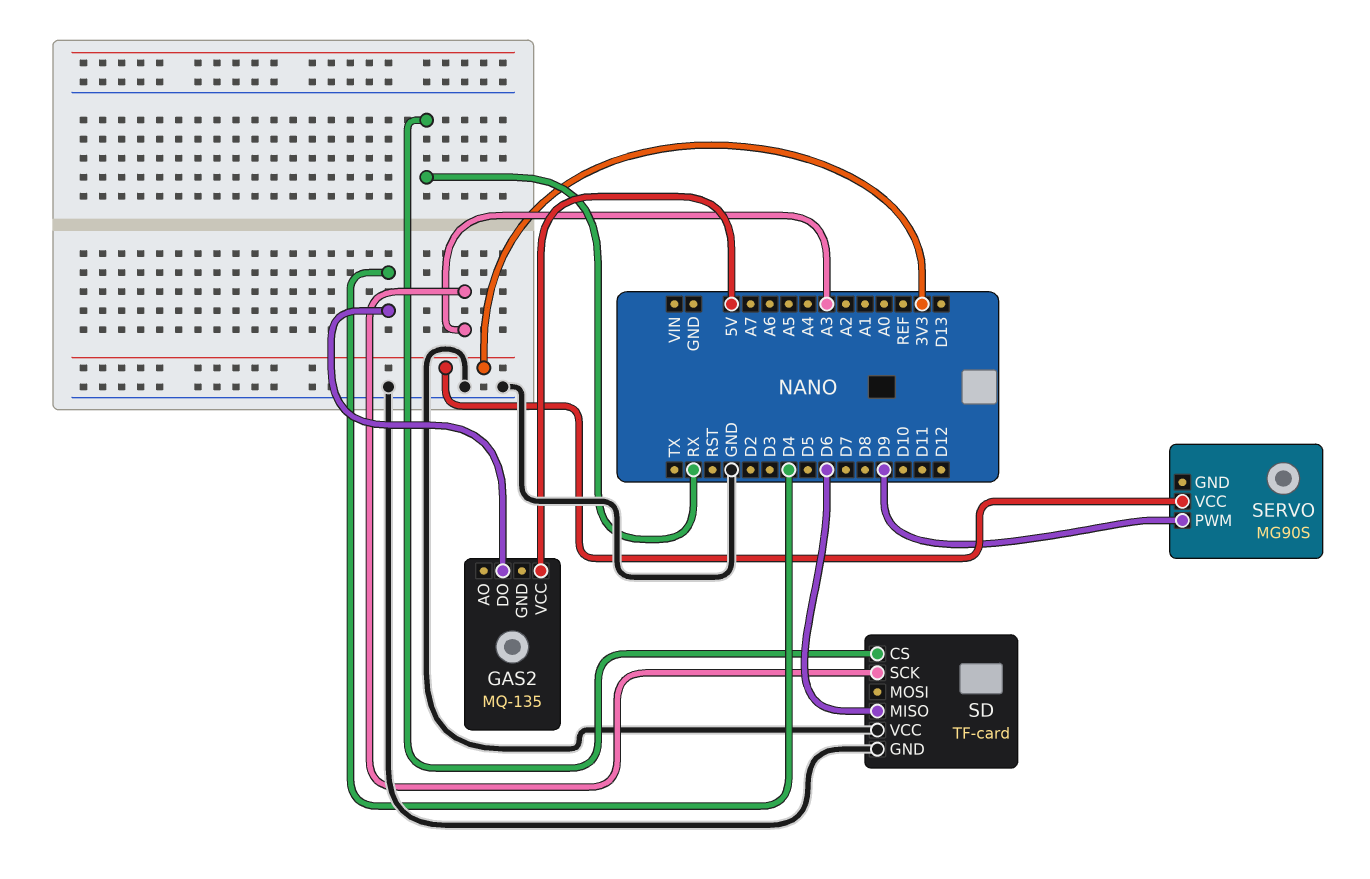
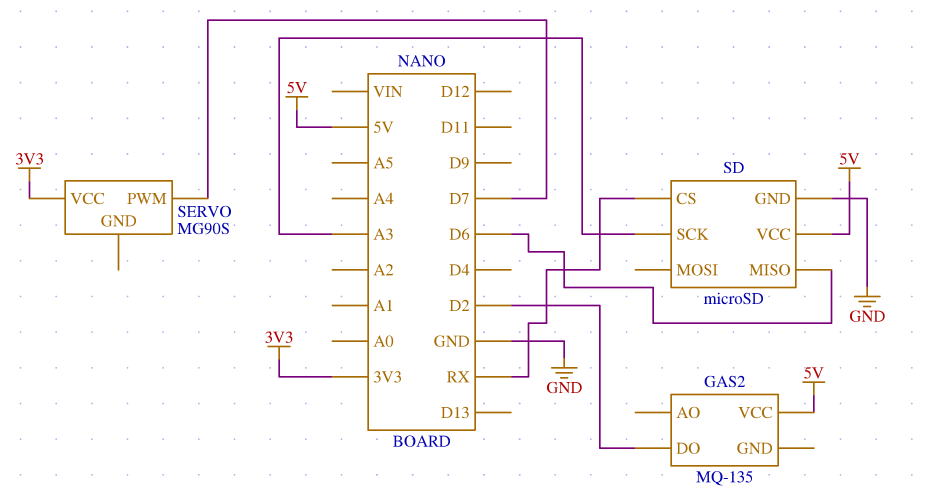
GAS2 pin DO: D4 -> D2
SD: TF-card -> microSD
SD pin VCC: GND -> 5V
SERVO pin PWM: D9 -> D7

